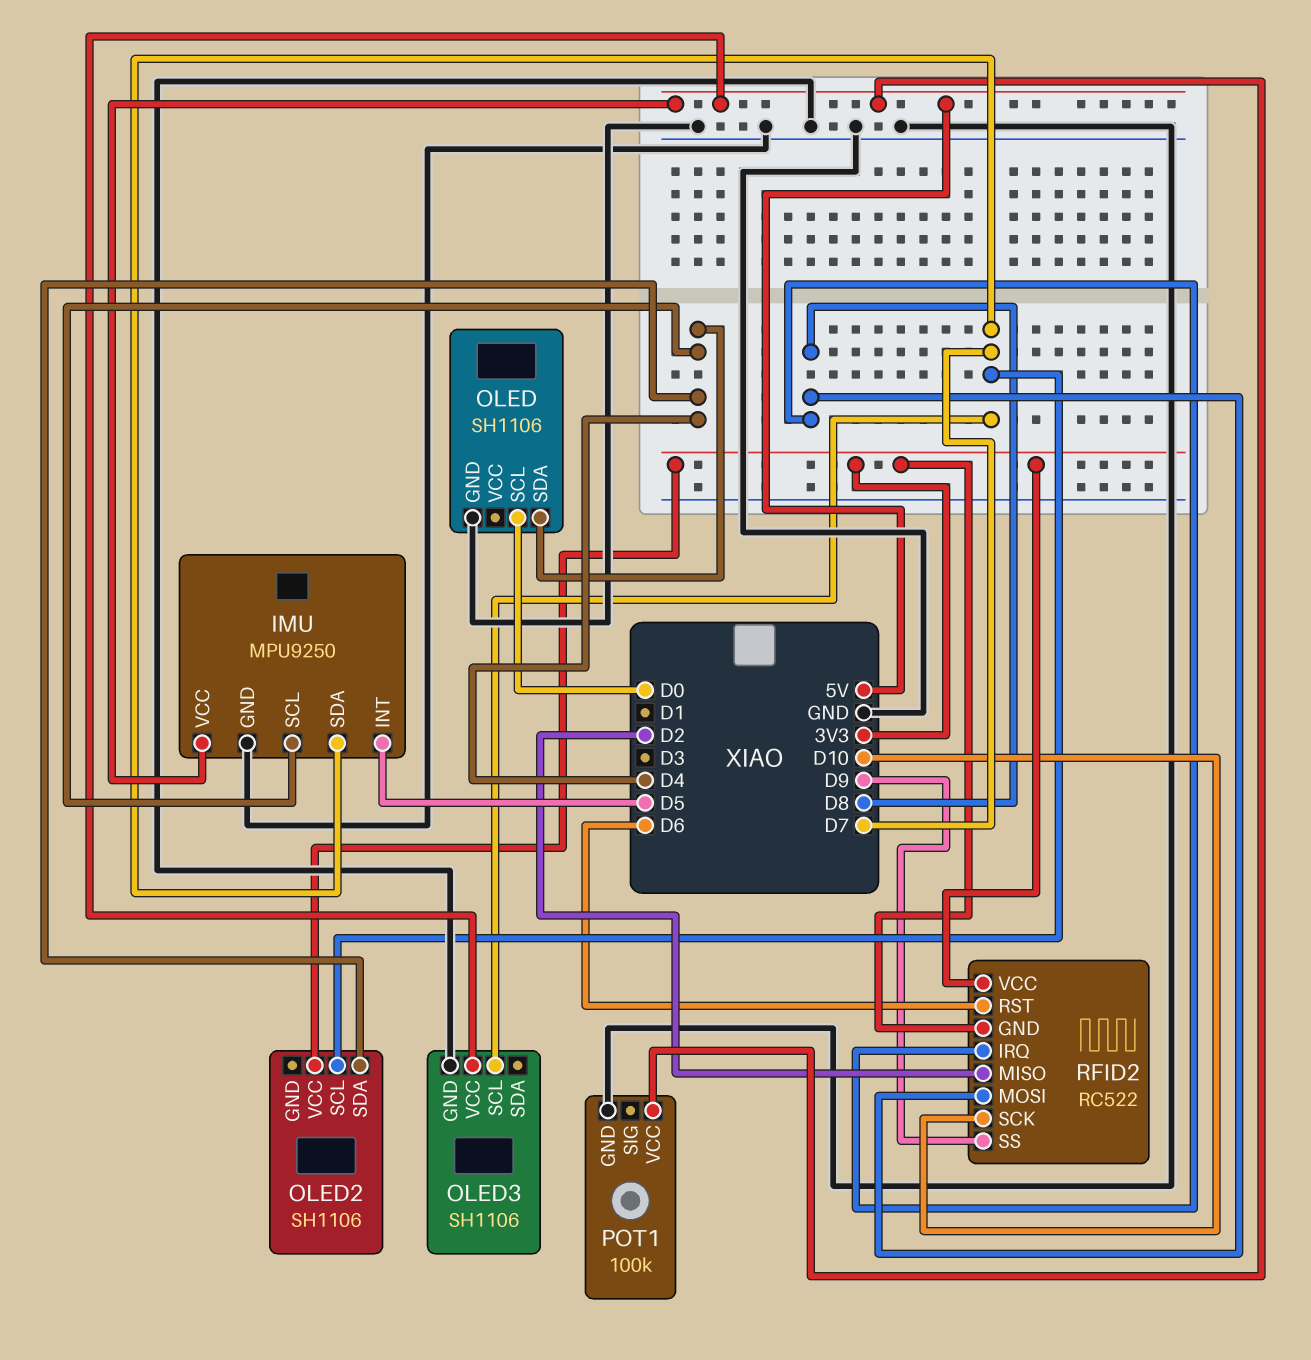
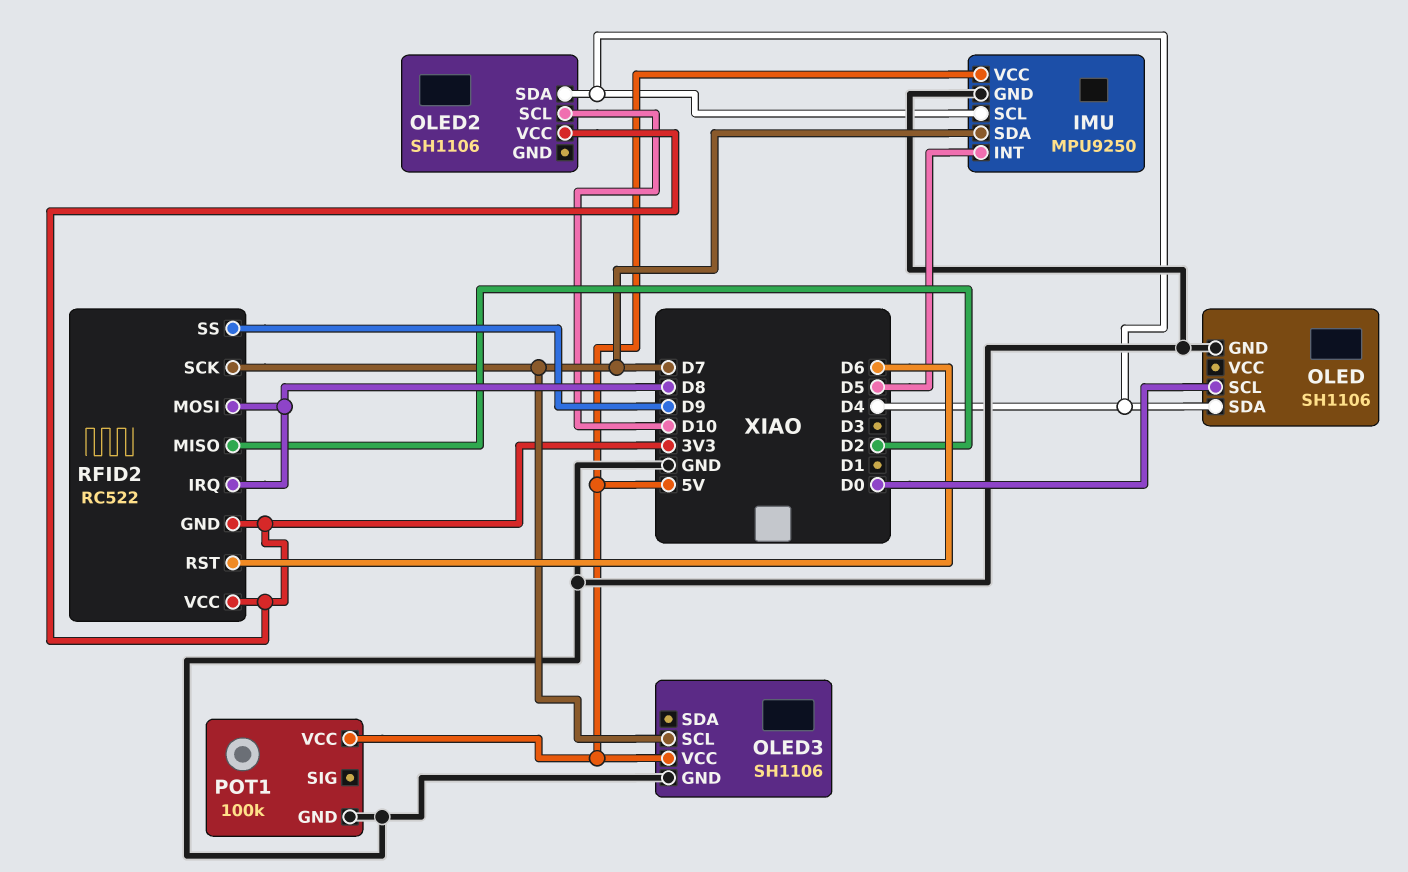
OLED2 pin SCL: D7 -> D10
RFID2 pin SCK: D10 -> D7

